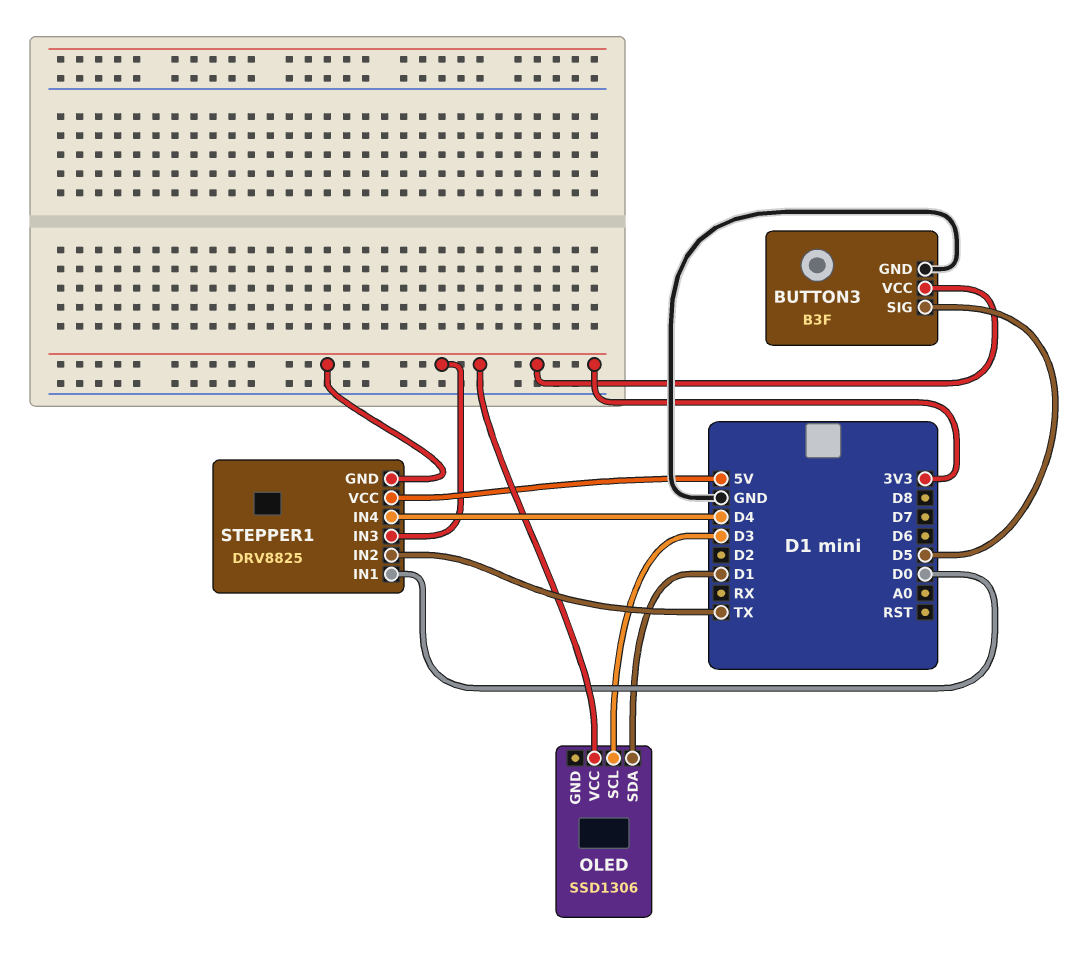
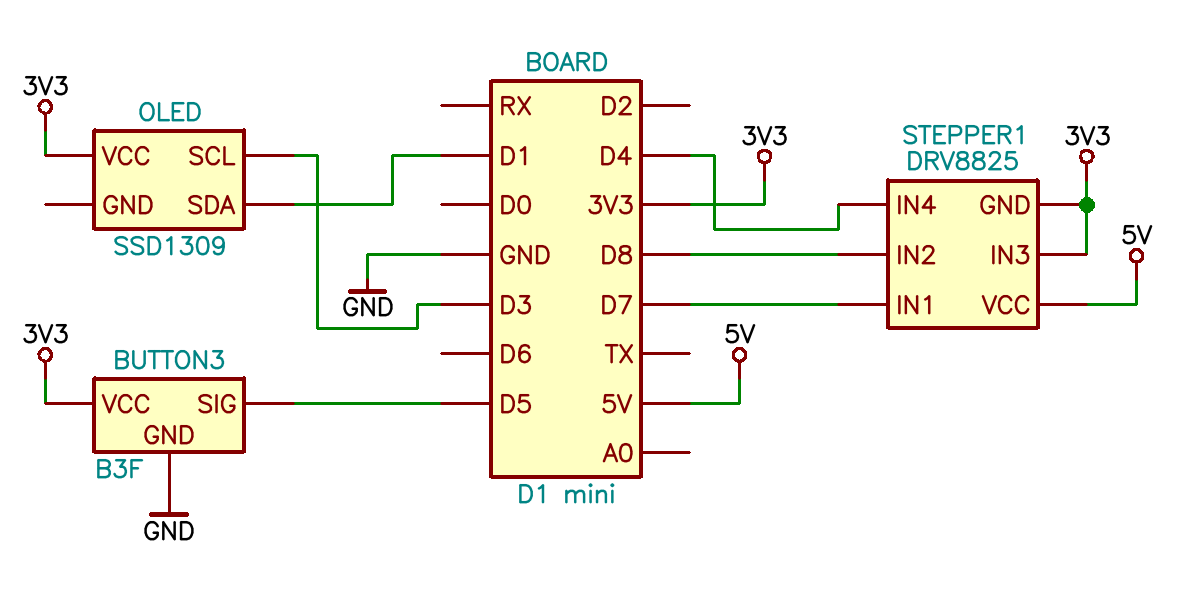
OLED: SSD1306 -> SSD1309
STEPPER1 pin IN1: D0 -> D7
STEPPER1 pin IN2: TX -> D8

